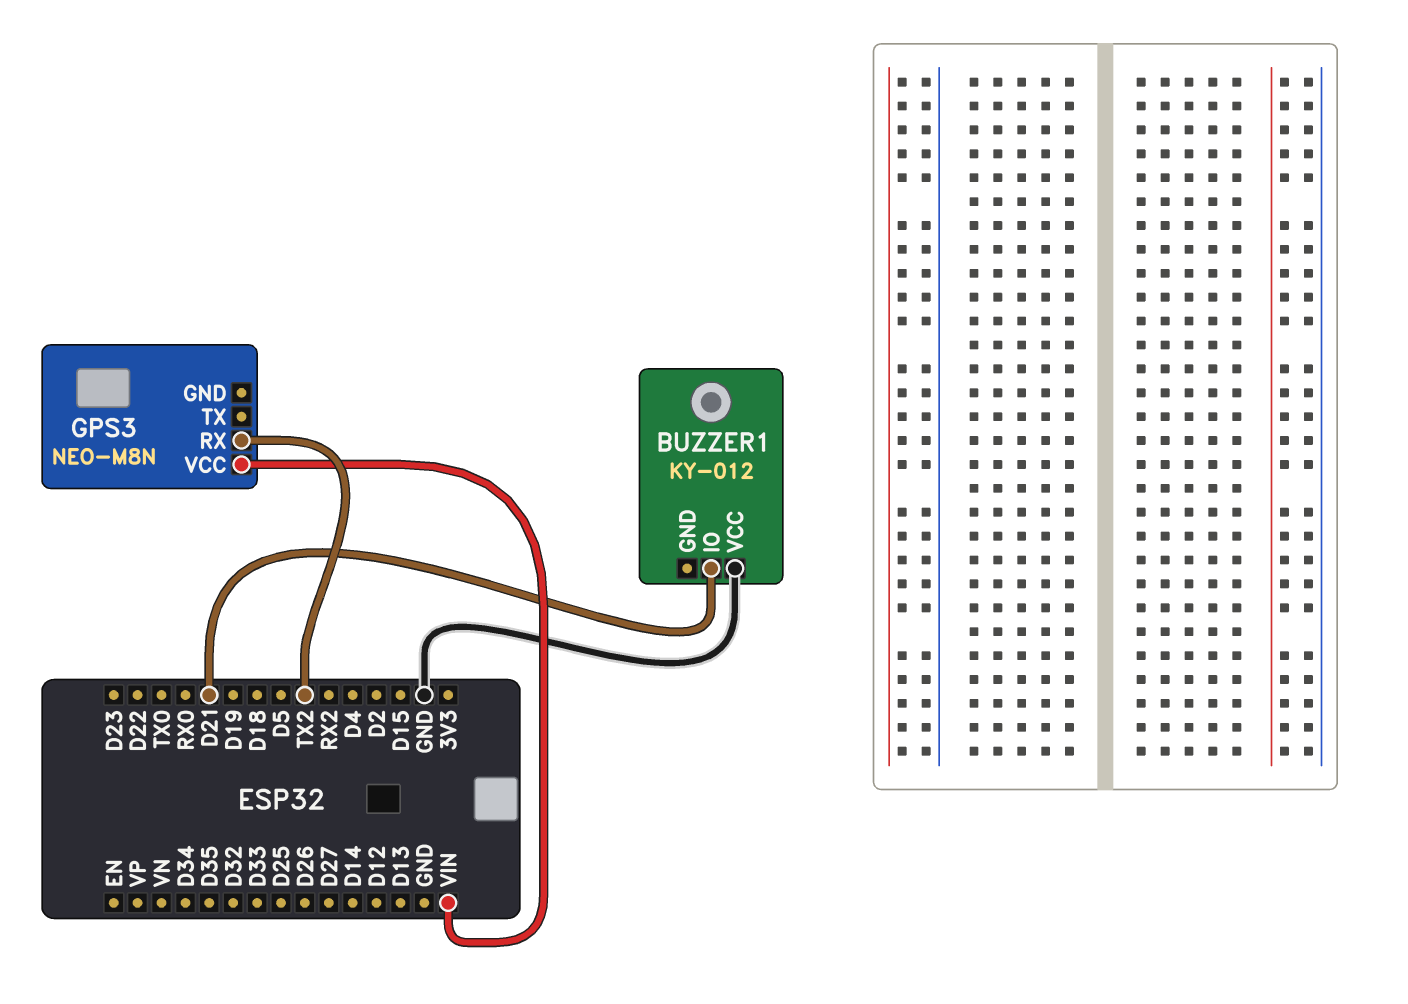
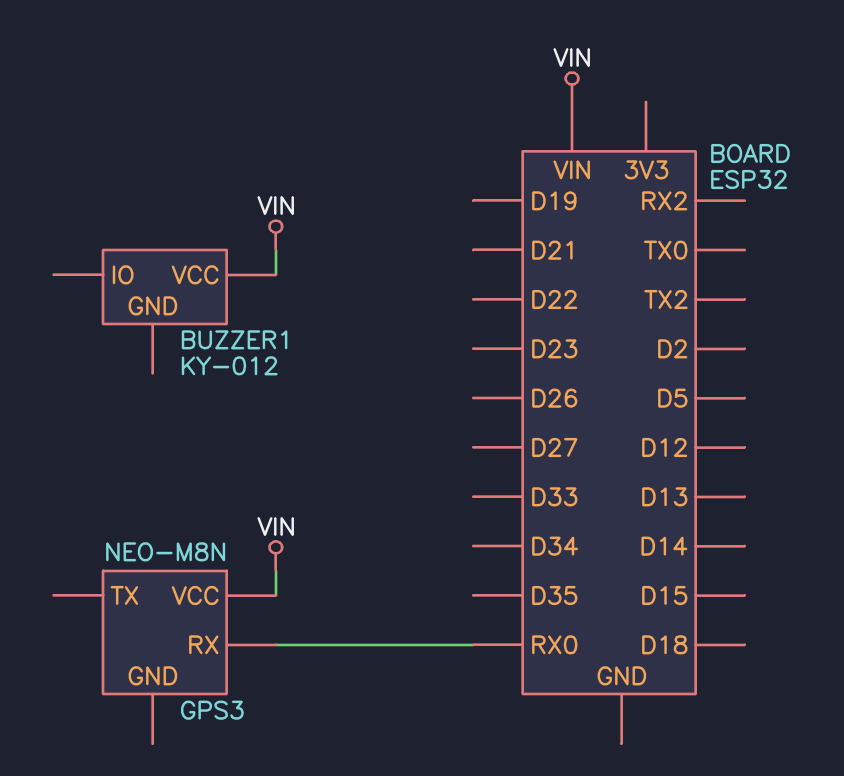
BUZZER1 pin IO: D21 -> none
BUZZER1 pin VCC: GND -> VIN
GPS3 pin RX: TX2 -> RX0

